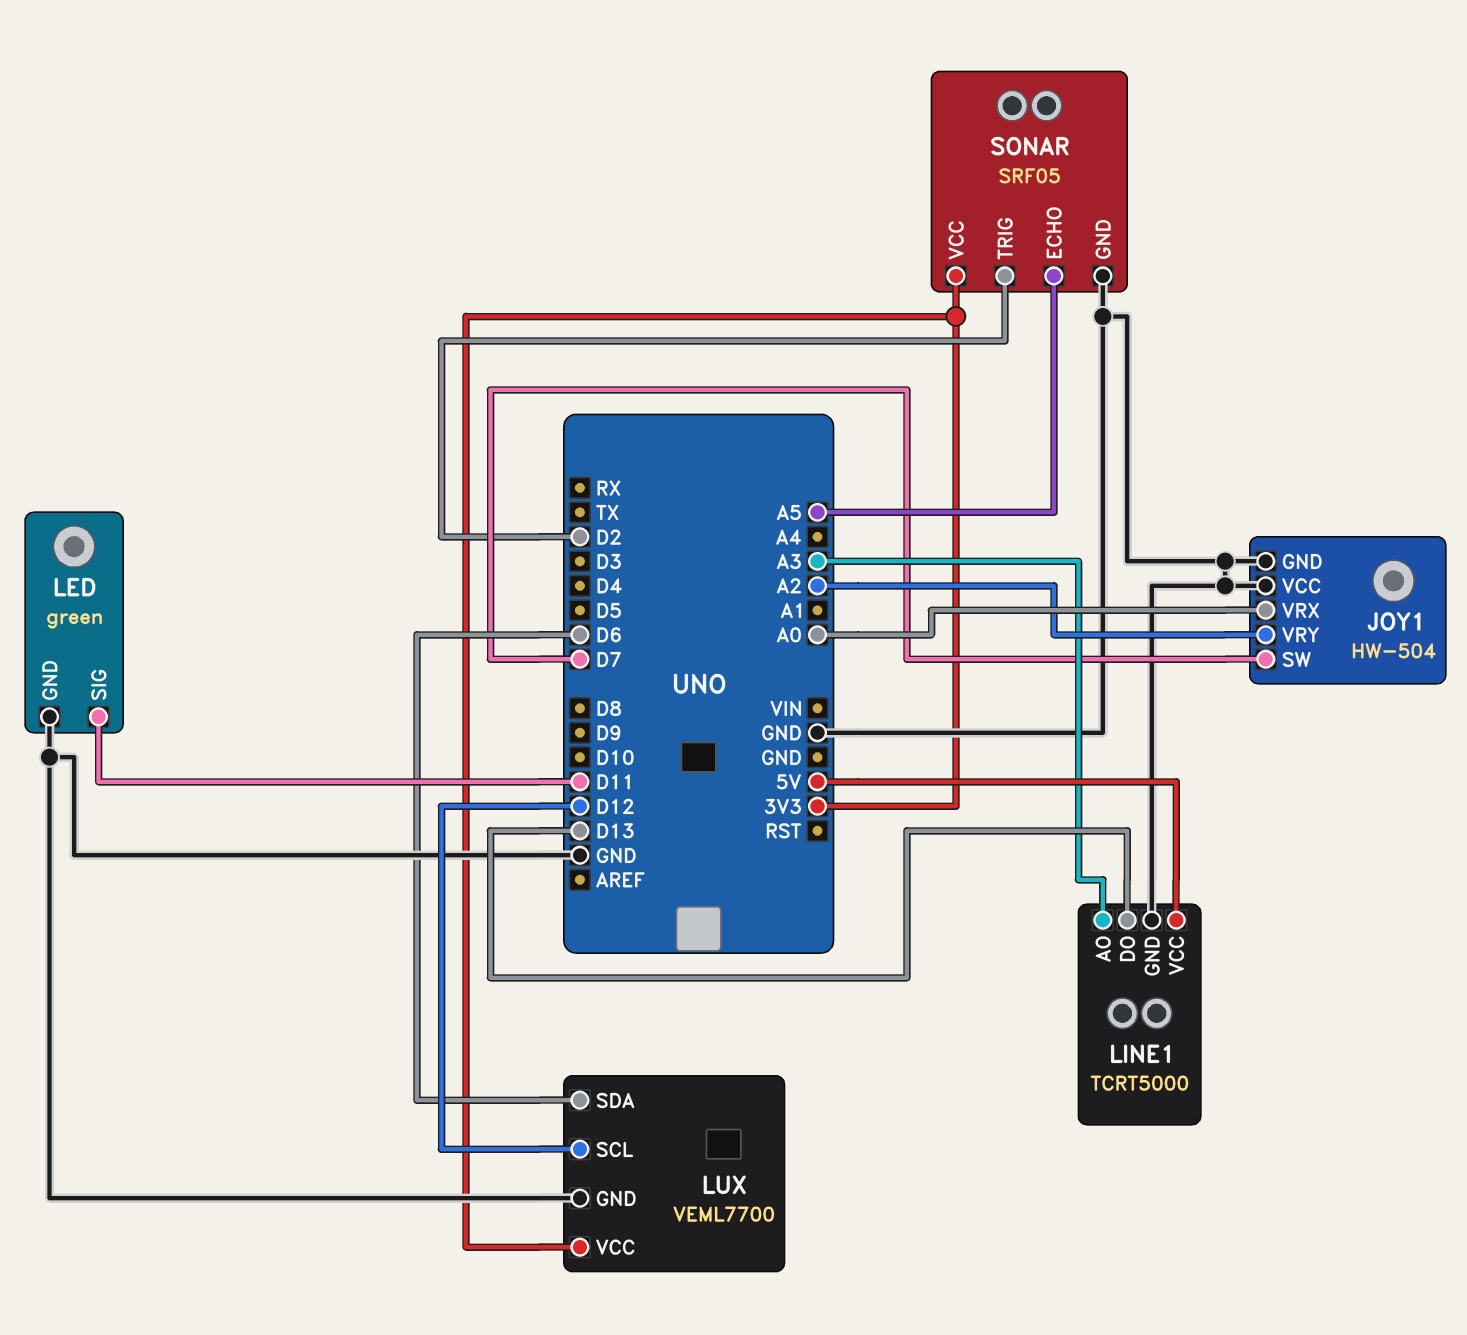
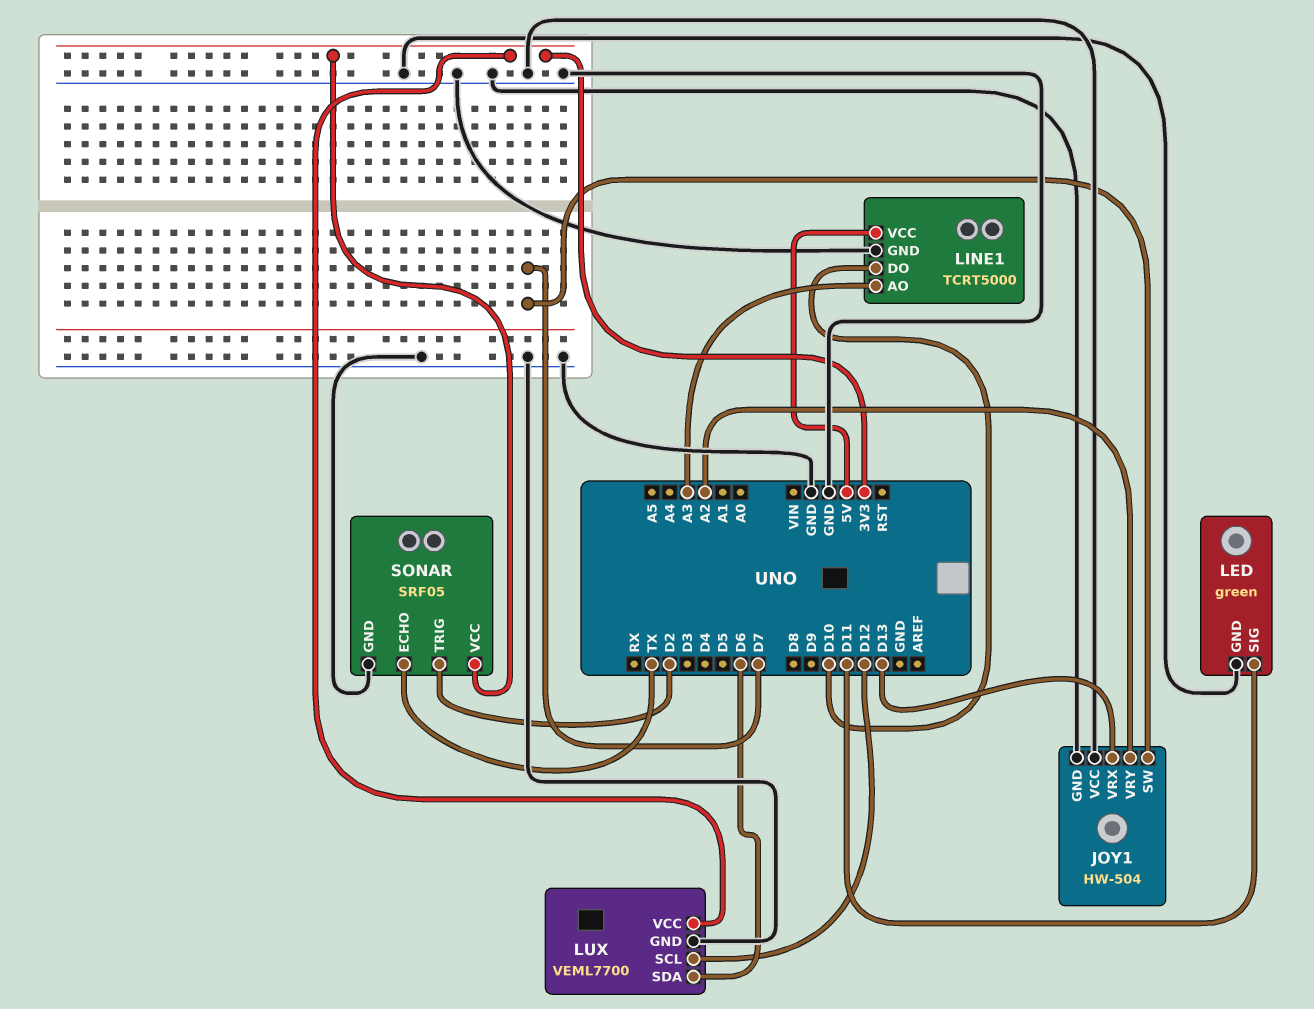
JOY1 pin VRX: A0 -> D13
LINE1 pin DO: D13 -> D10
SONAR pin ECHO: A5 -> TX

